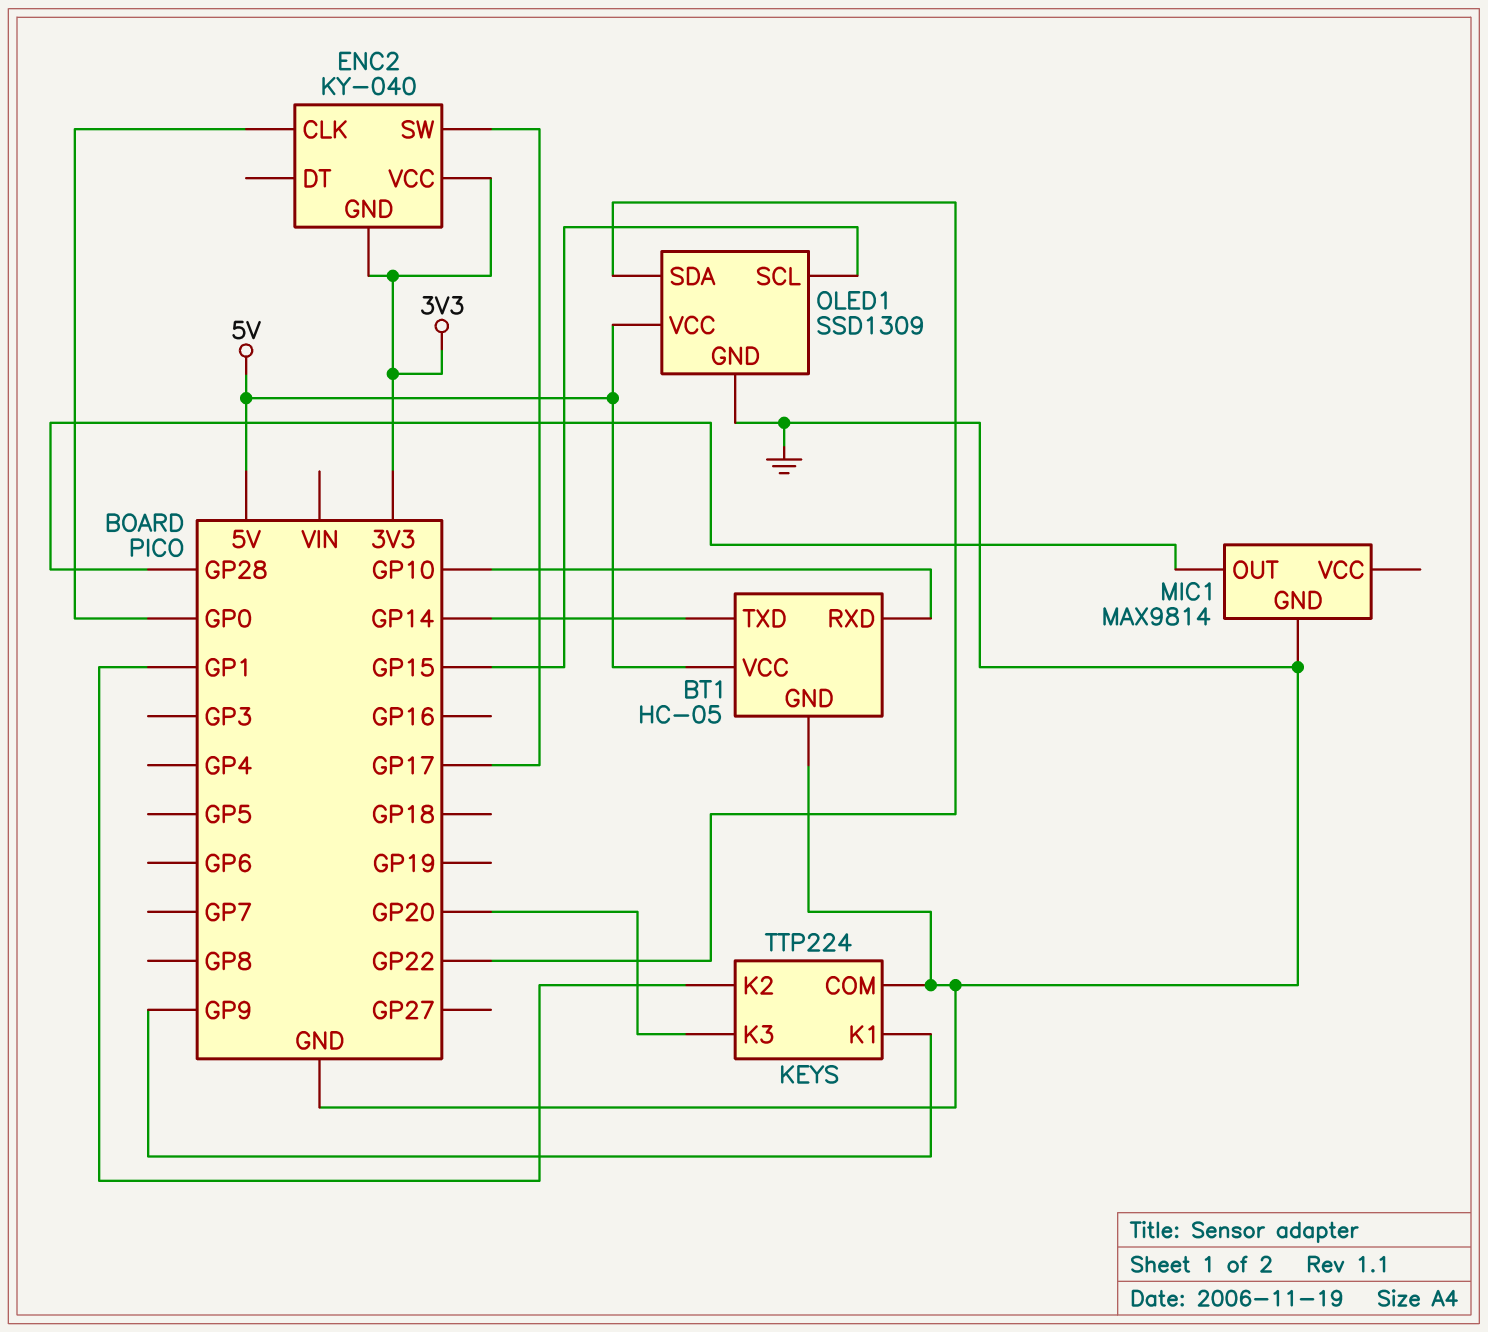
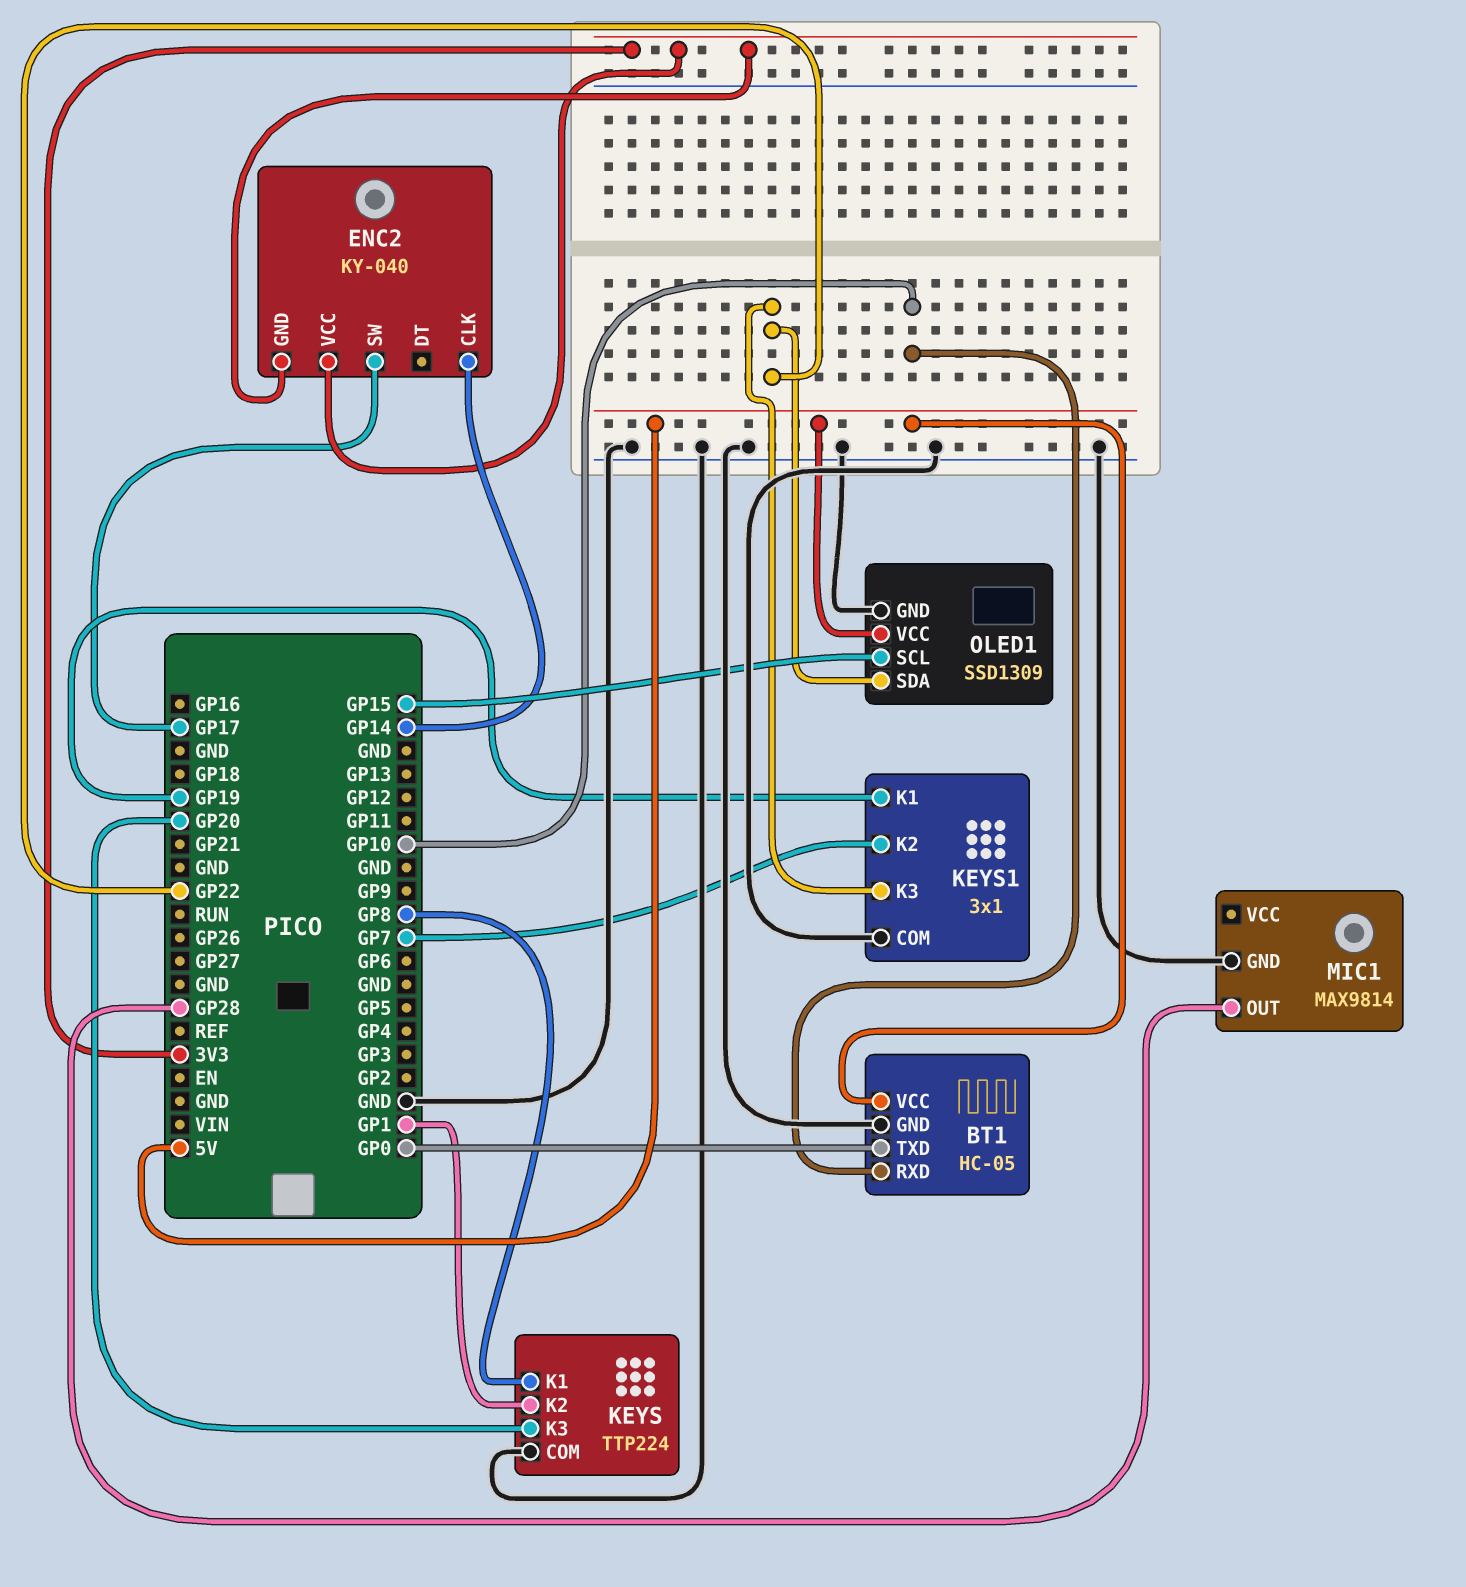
BT1 pin TXD: GP14 -> GP0
ENC2 pin CLK: GP0 -> GP14
KEYS pin K1: GP9 -> GP8
KEYS1: none -> 3x1
KEYS1 pin COM: none -> GND
KEYS1 pin K1: none -> GP19
KEYS1 pin K2: none -> GP7
KEYS1 pin K3: none -> GP22

